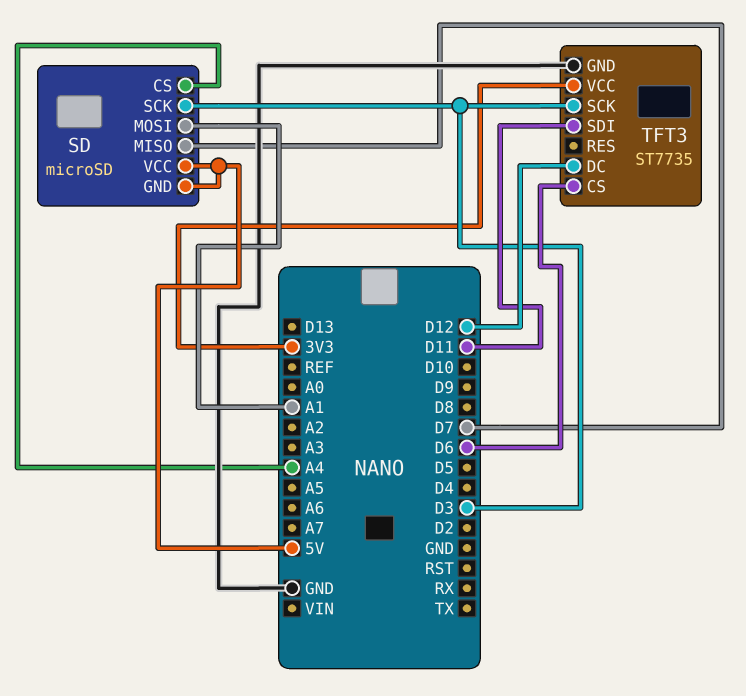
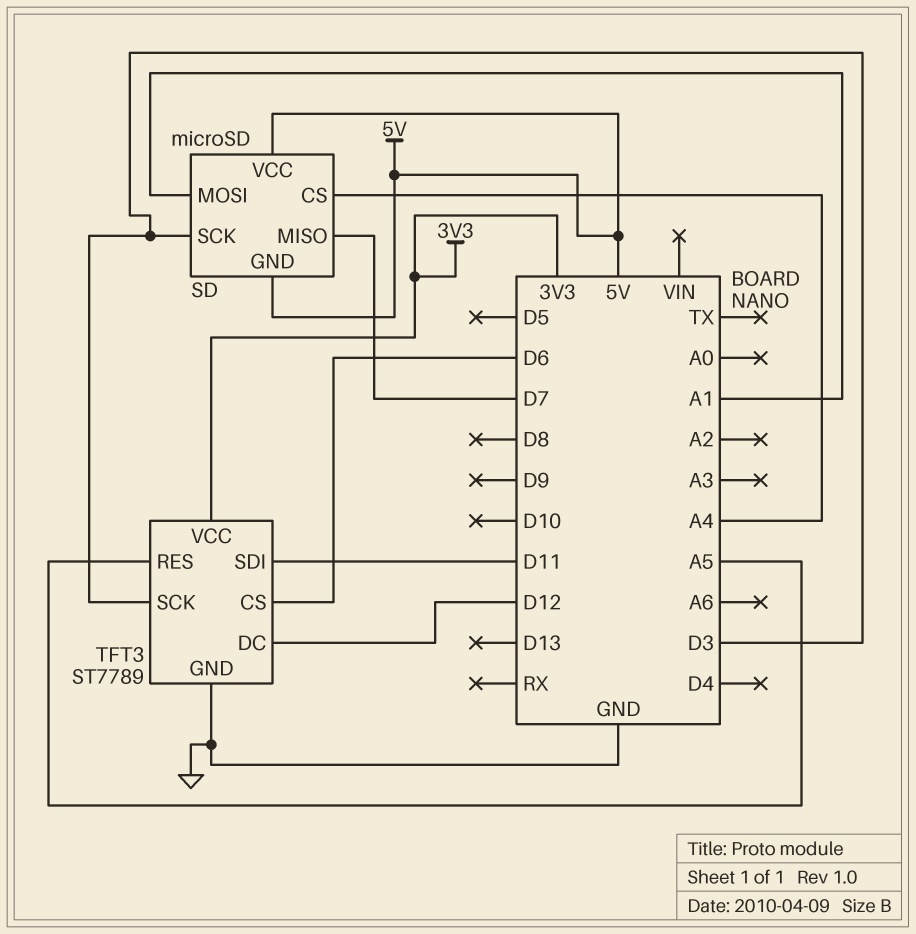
TFT3: ST7735 -> ST7789
TFT3 pin RES: none -> A5

